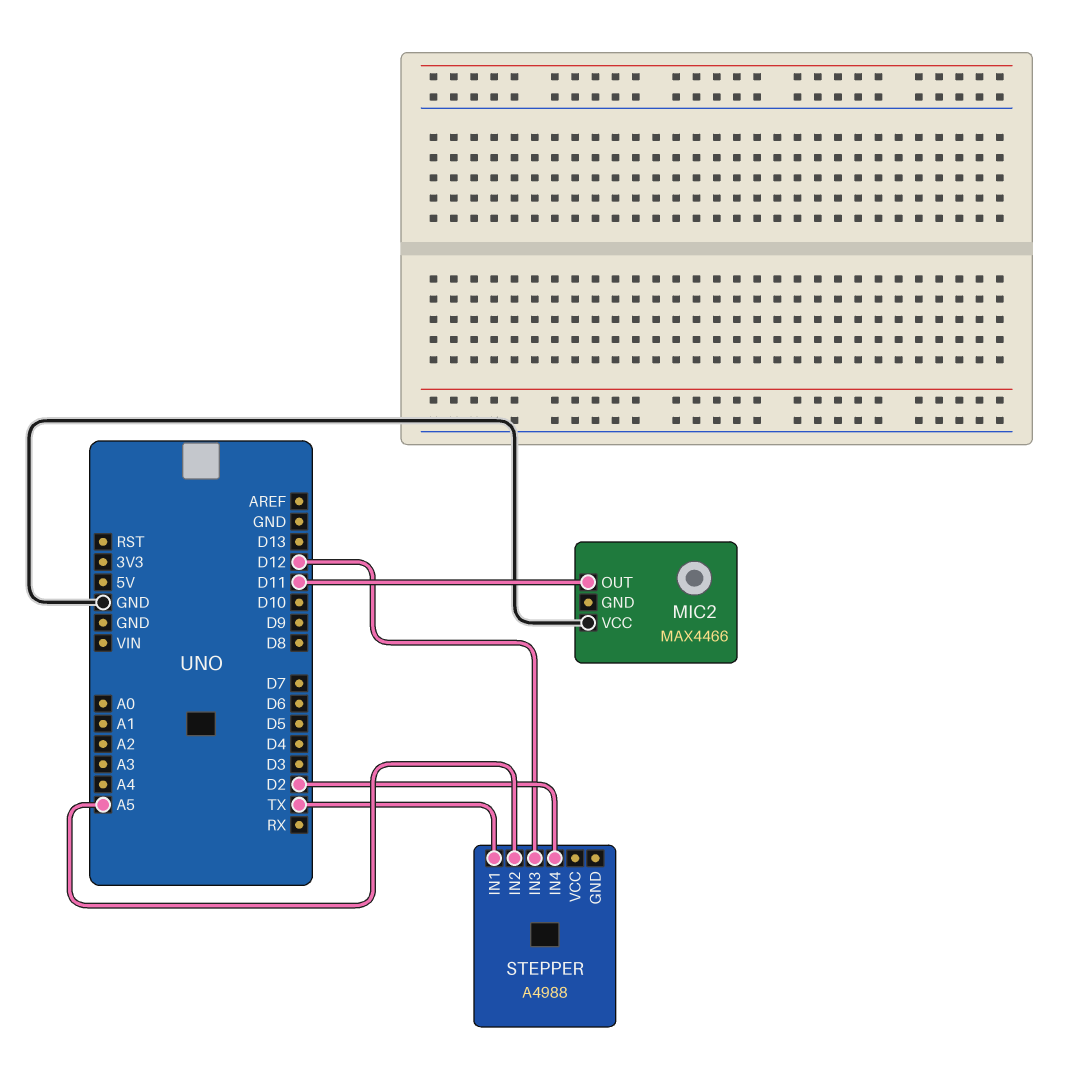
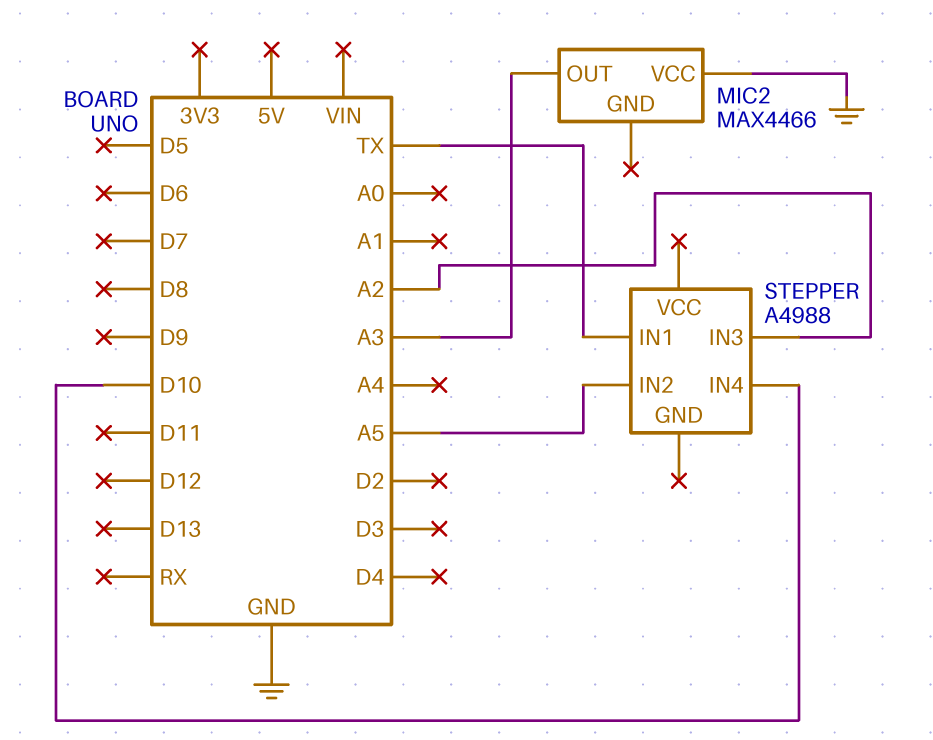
MIC2 pin OUT: D11 -> A3
STEPPER pin IN3: D12 -> A2
STEPPER pin IN4: D2 -> D10

